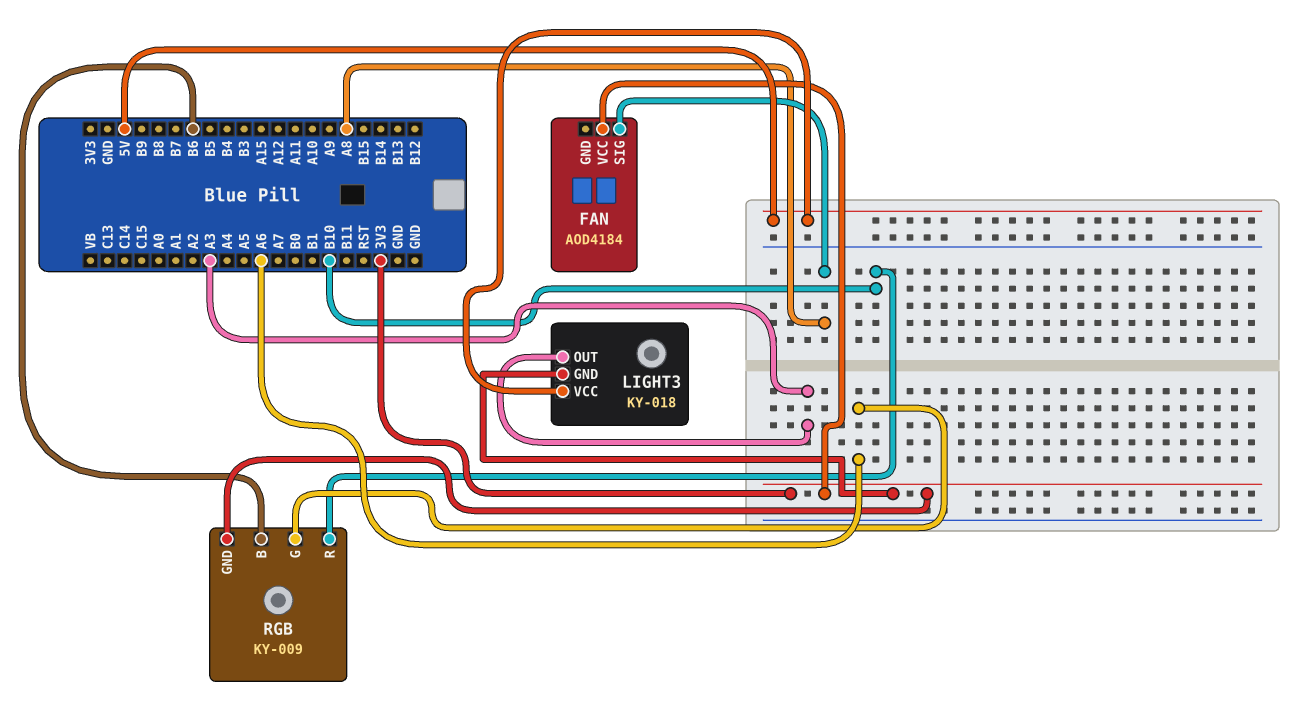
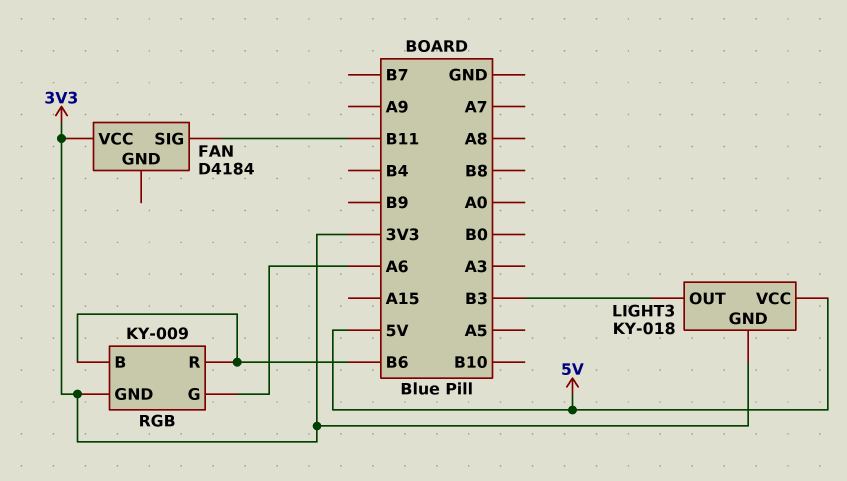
FAN: AOD4184 -> D4184
FAN pin SIG: A8 -> B11
LIGHT3 pin OUT: A3 -> B3
RGB pin R: B10 -> B6

